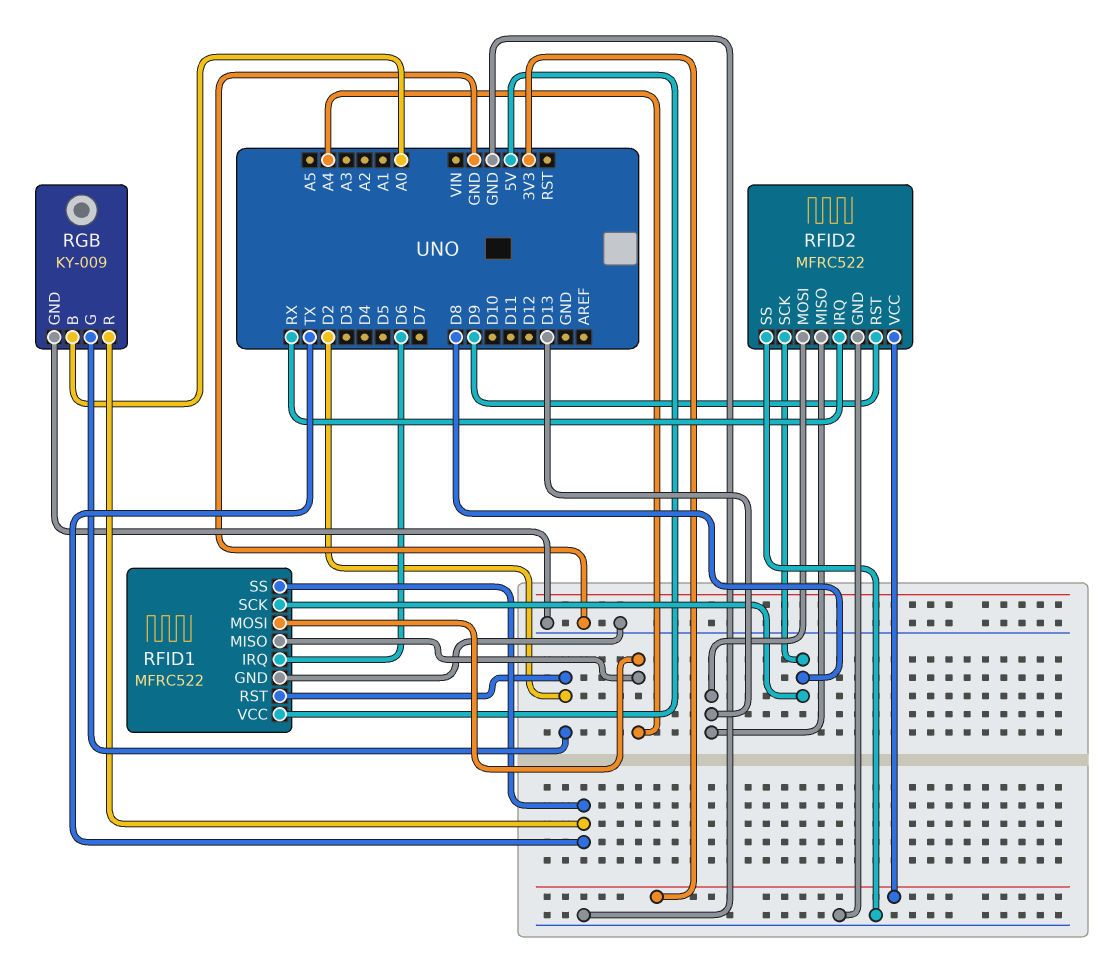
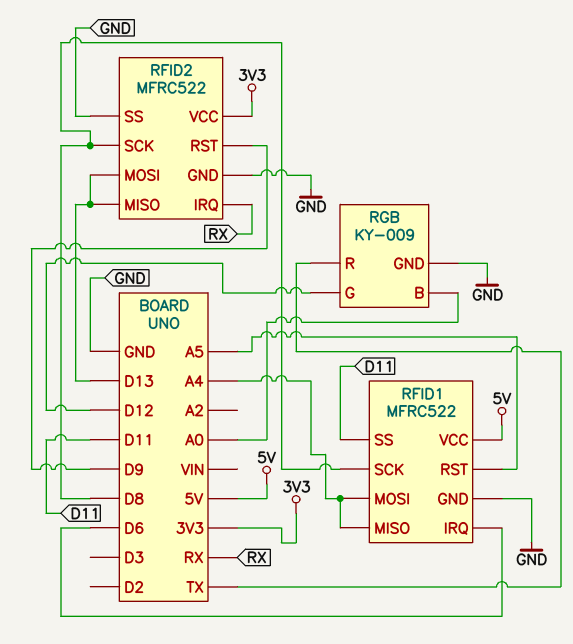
RFID1 pin RST: D2 -> A5
RFID1 pin SS: TX -> D11
RGB pin G: D2 -> D12

